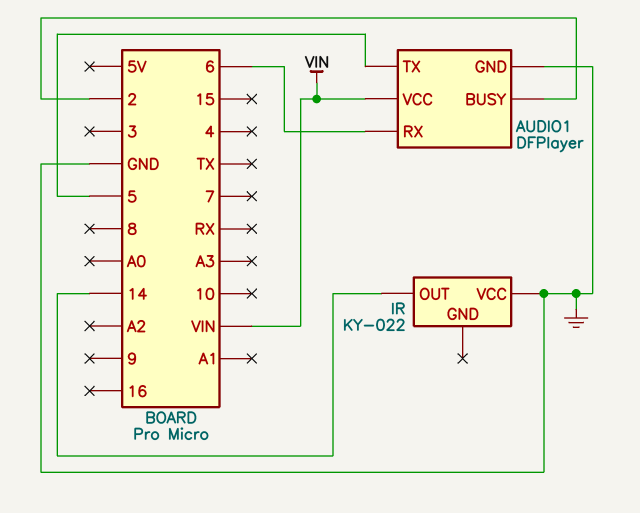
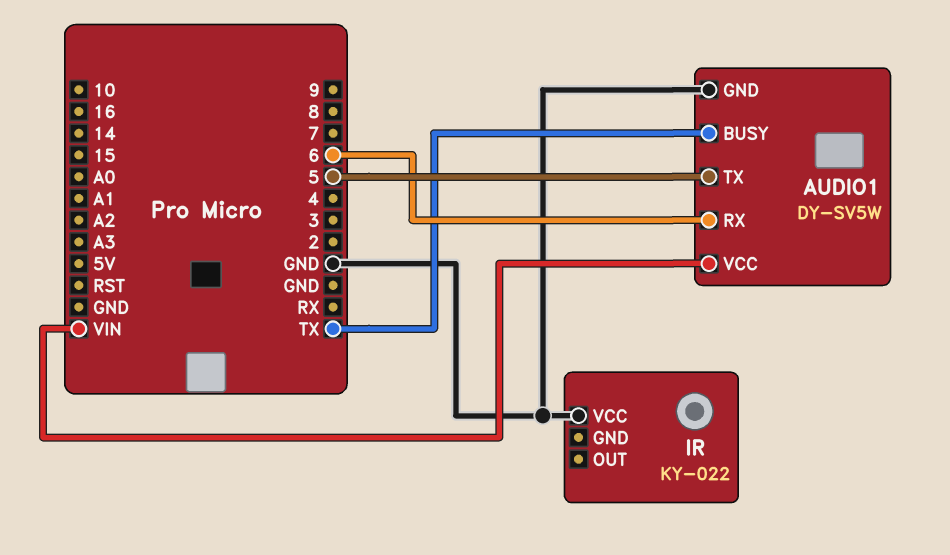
AUDIO1: DFPlayer -> DY-SV5W
AUDIO1 pin BUSY: 2 -> TX
IR pin OUT: 14 -> none

